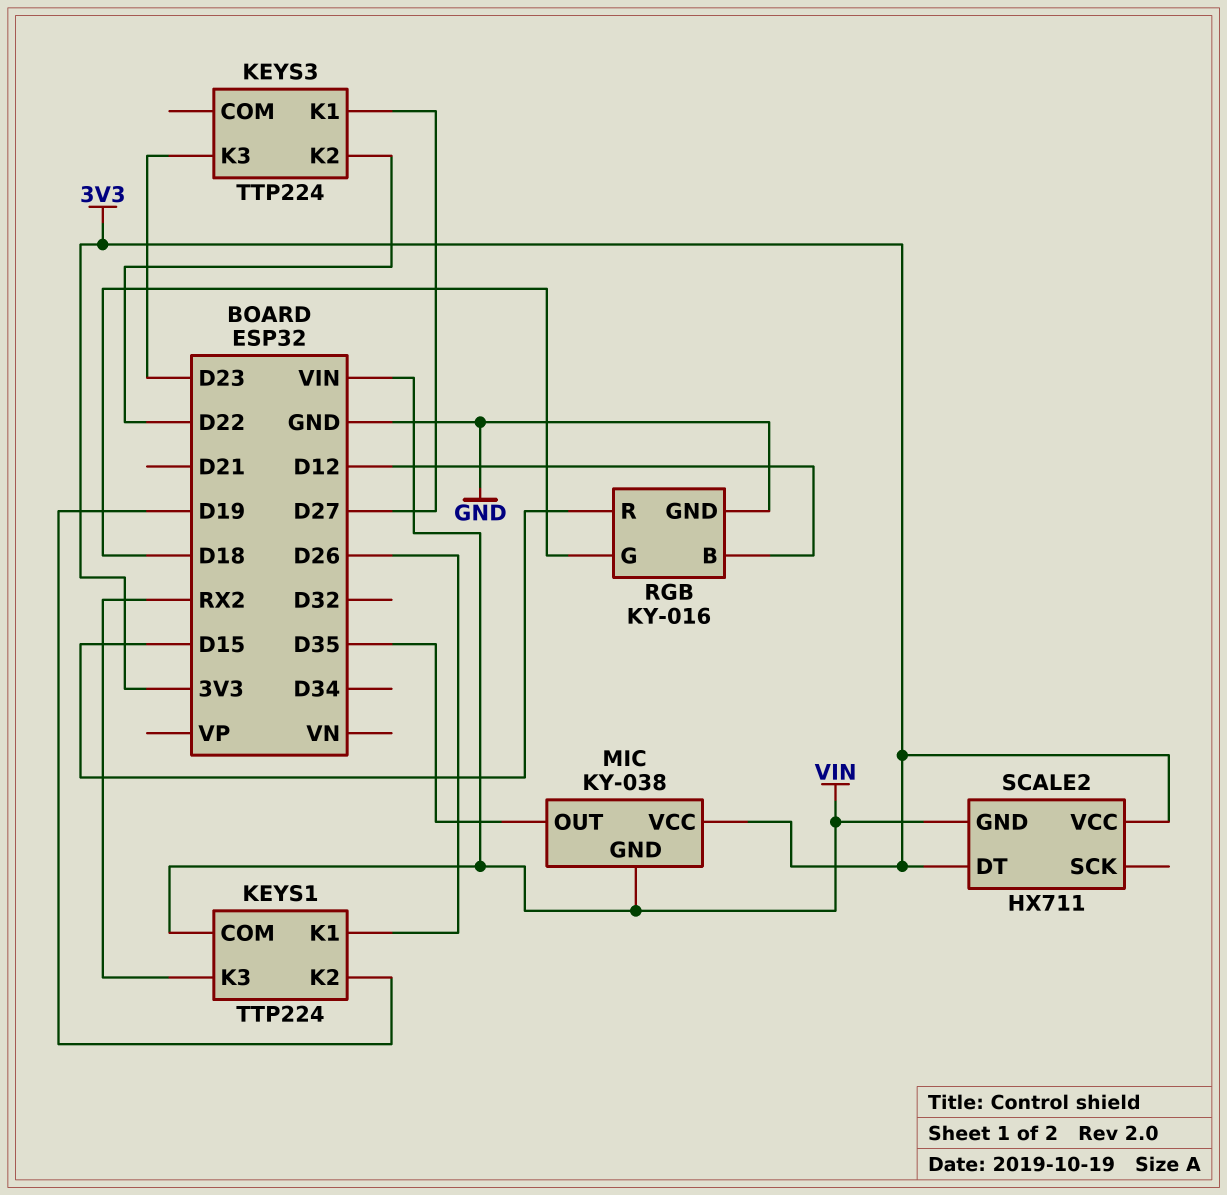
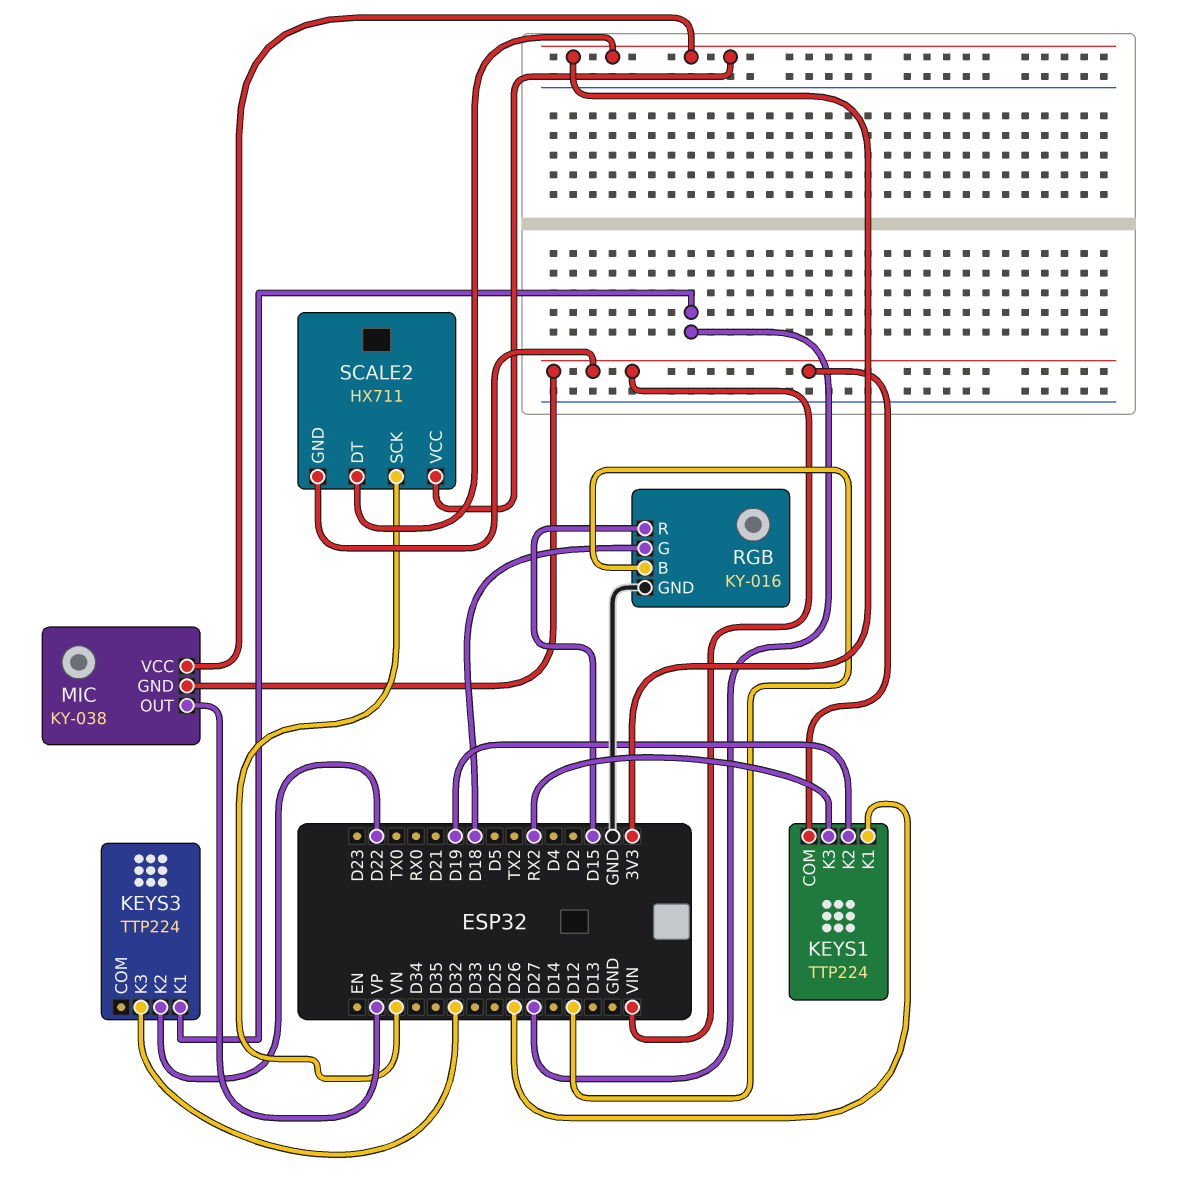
KEYS3 pin K3: D23 -> D32
MIC pin OUT: D35 -> VP
SCALE2 pin SCK: none -> VN

